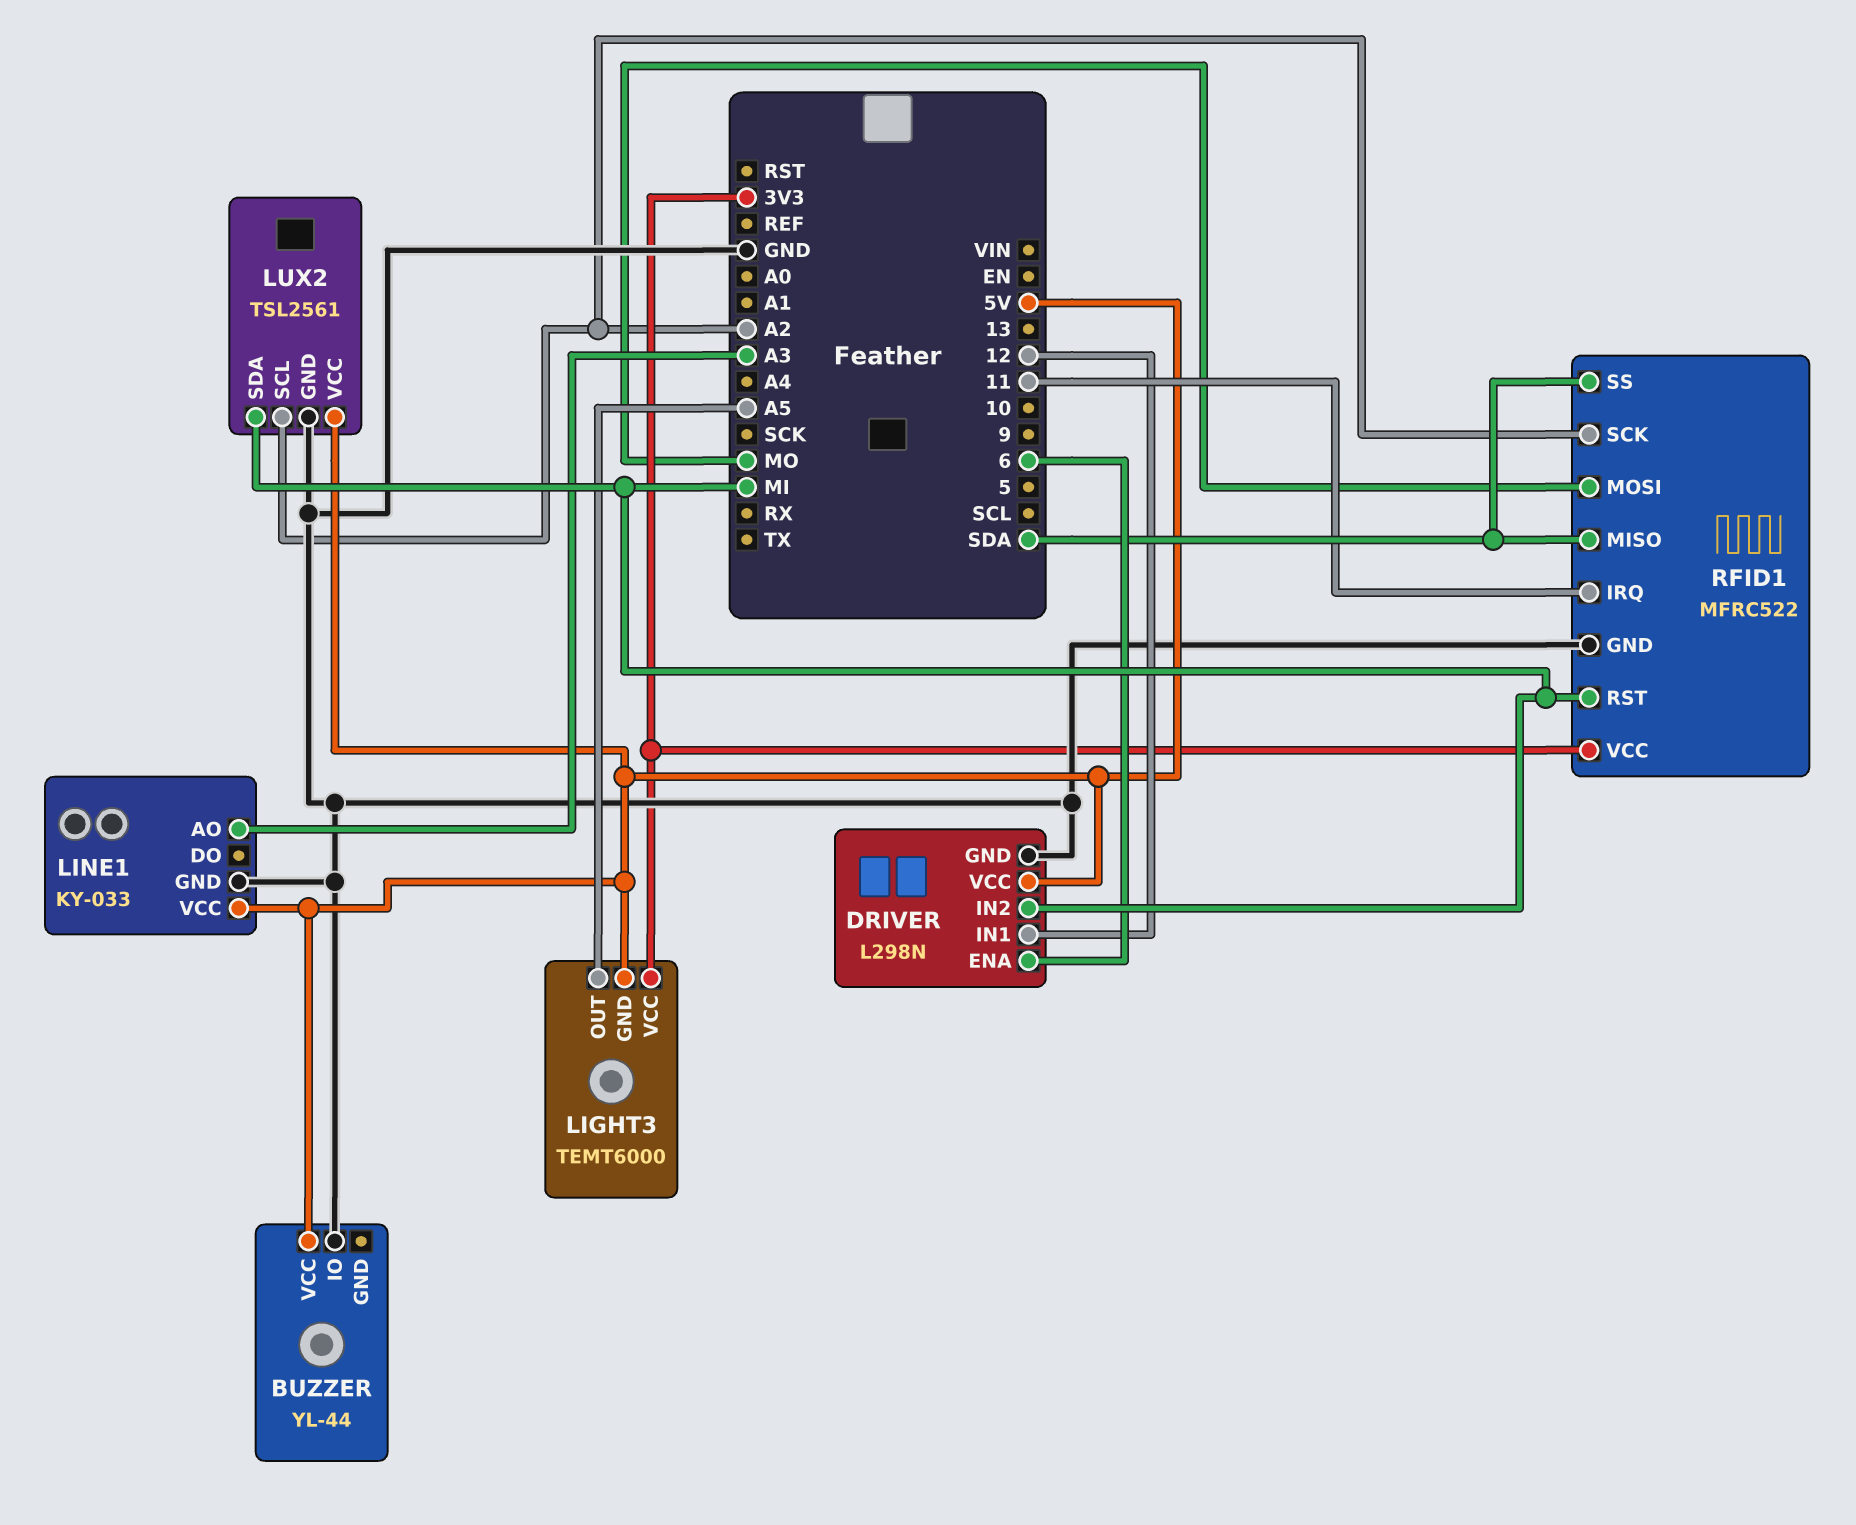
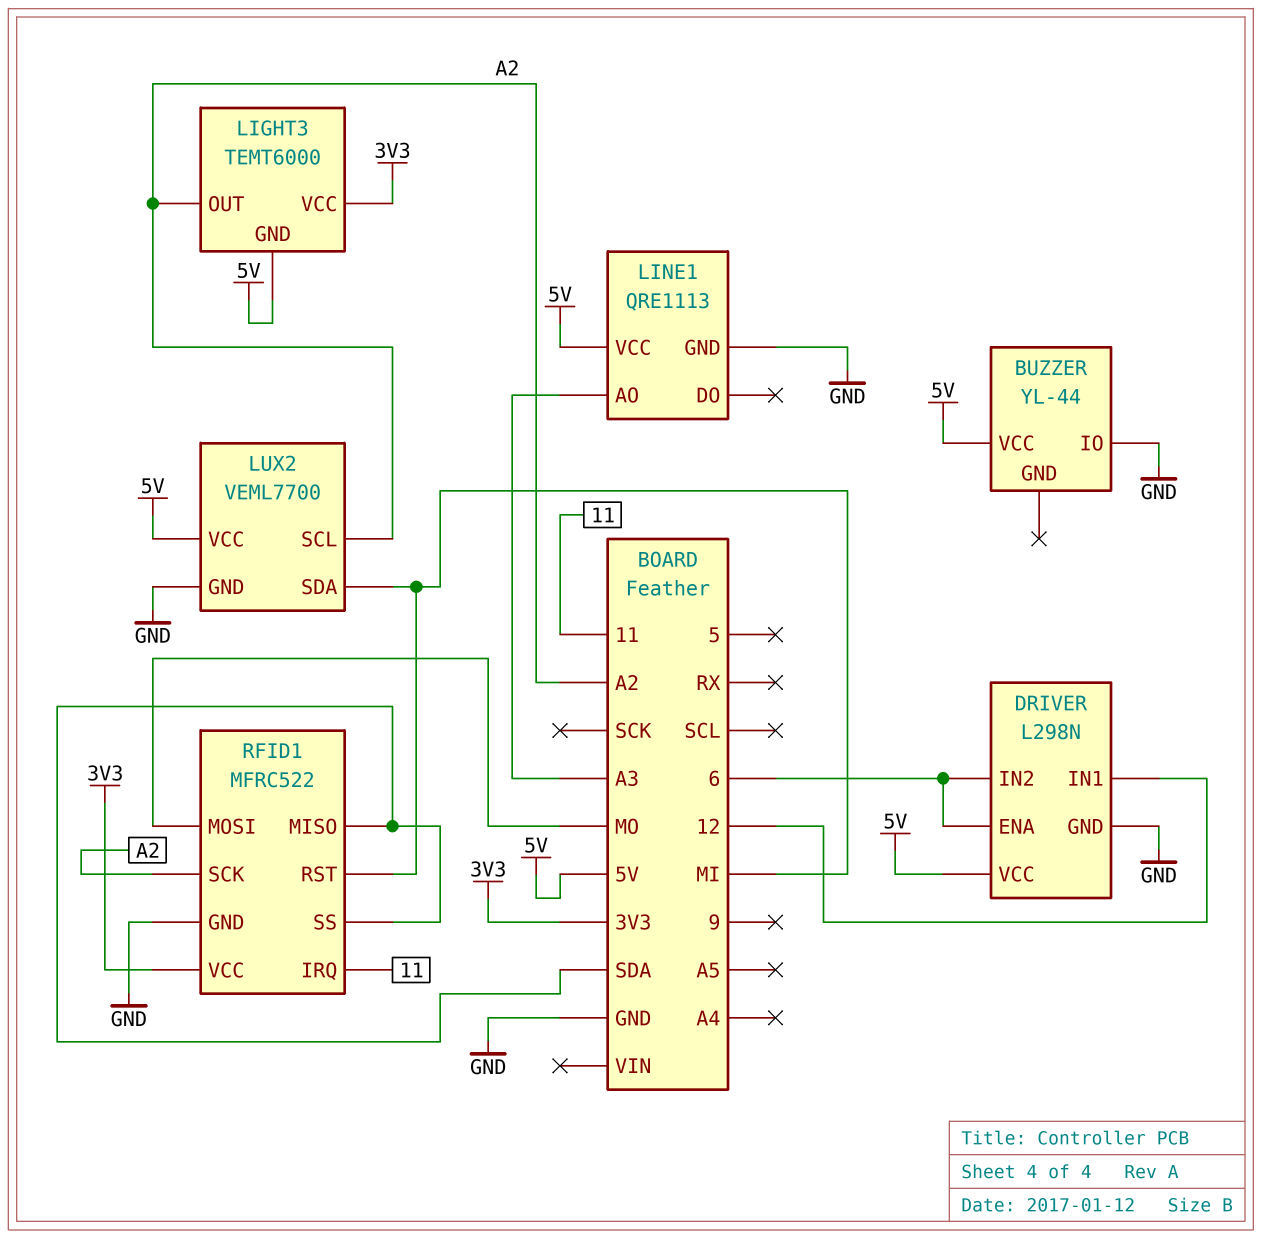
DRIVER pin IN2: MI -> 6
LIGHT3 pin OUT: A5 -> A2
LINE1: KY-033 -> QRE1113
LUX2: TSL2561 -> VEML7700

